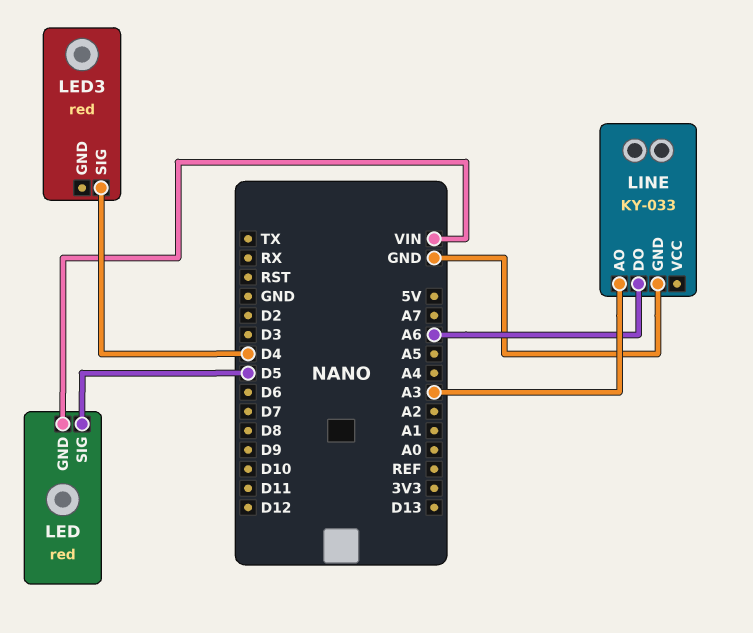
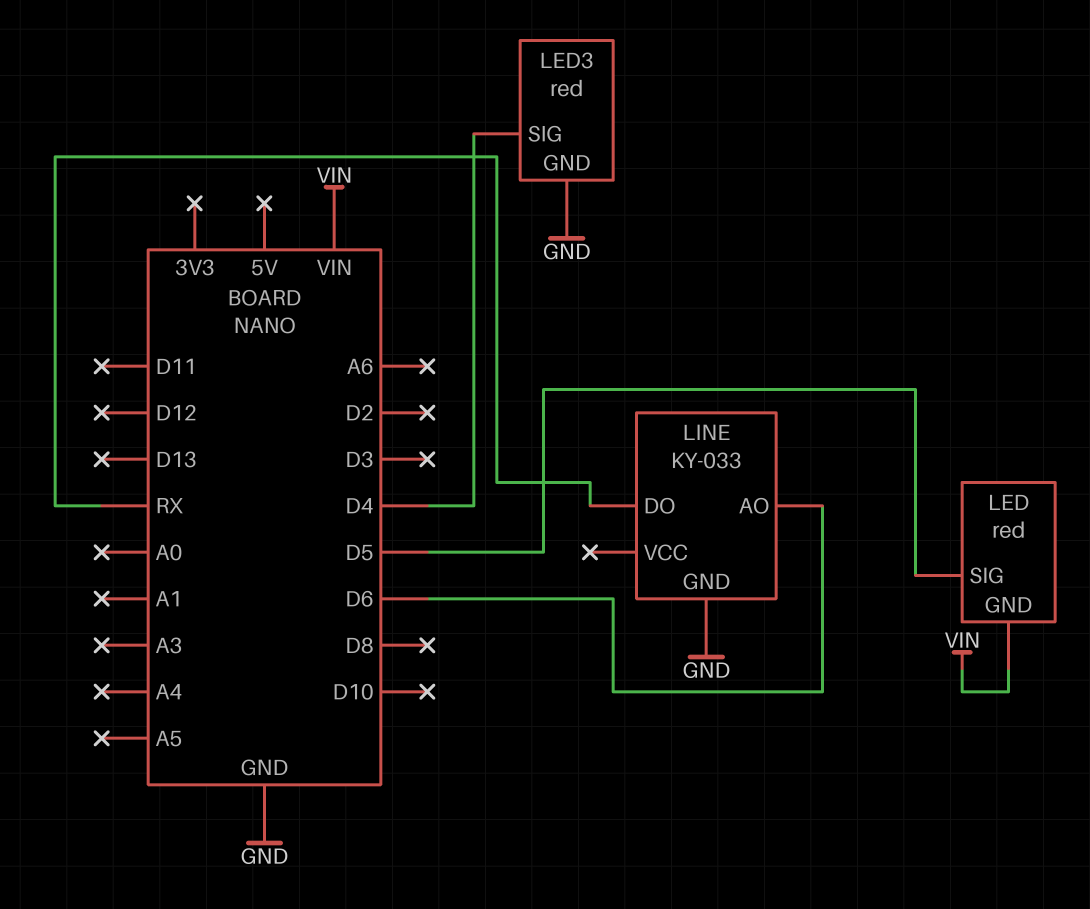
LED3 pin GND: none -> GND
LINE pin AO: A3 -> D6
LINE pin DO: A6 -> RX

